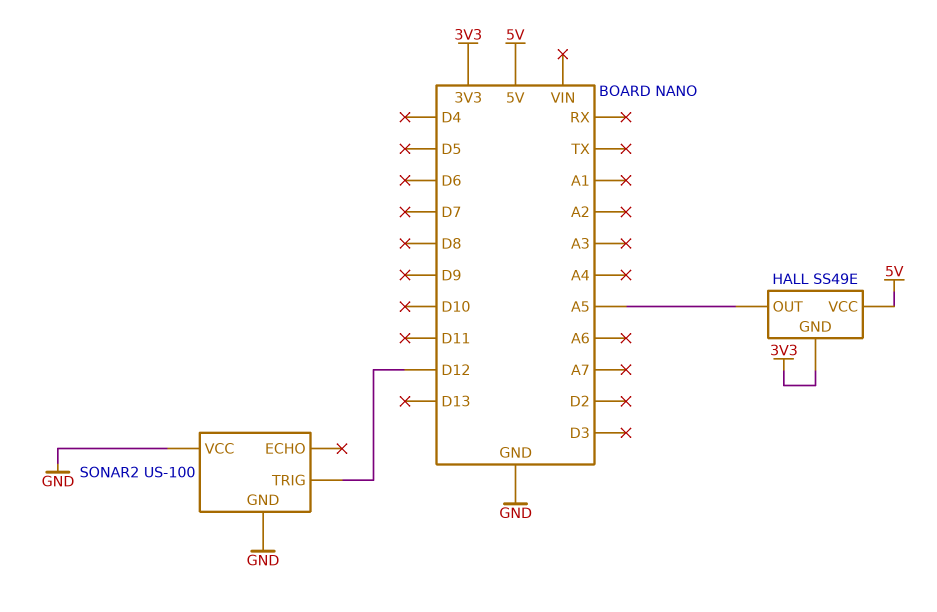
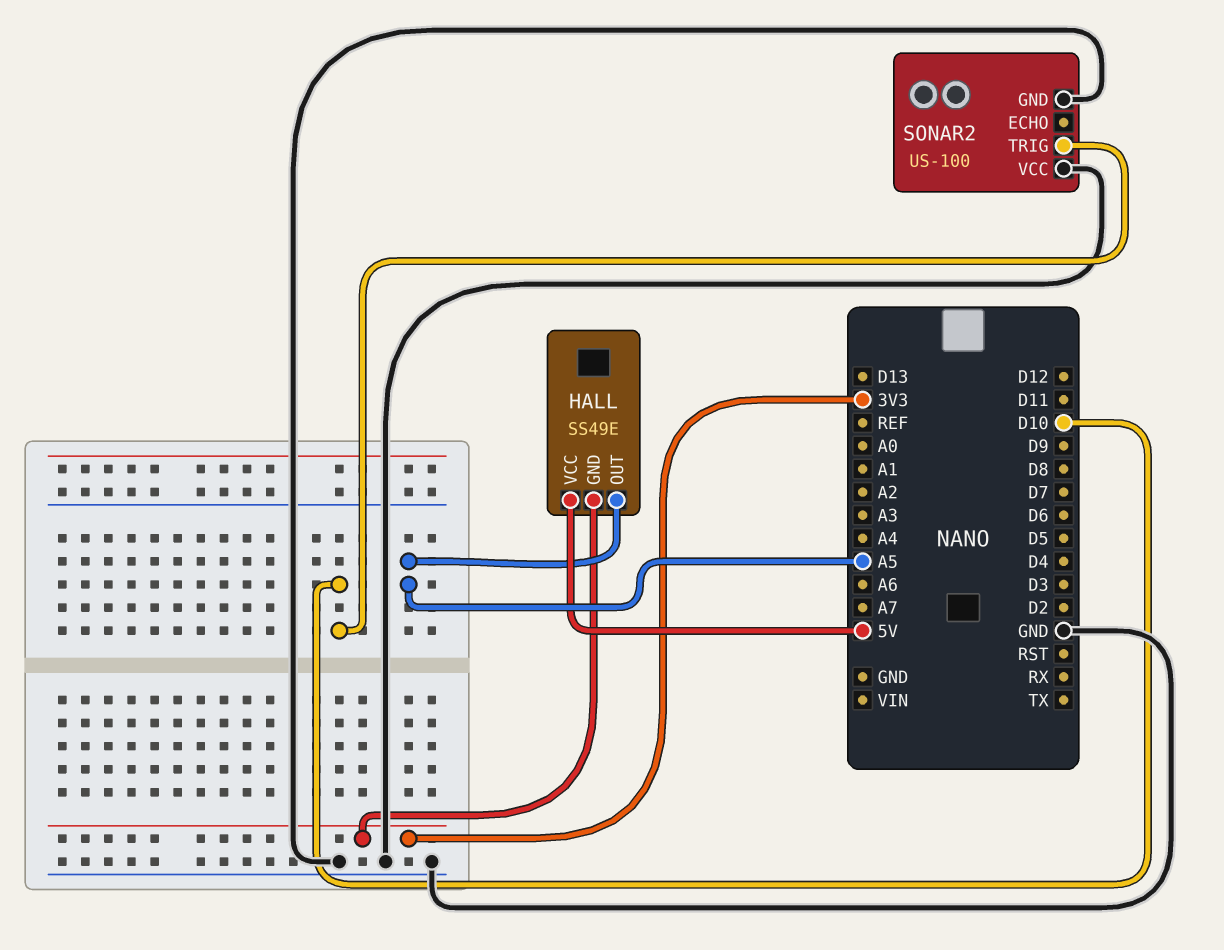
SONAR2 pin TRIG: D12 -> D10

